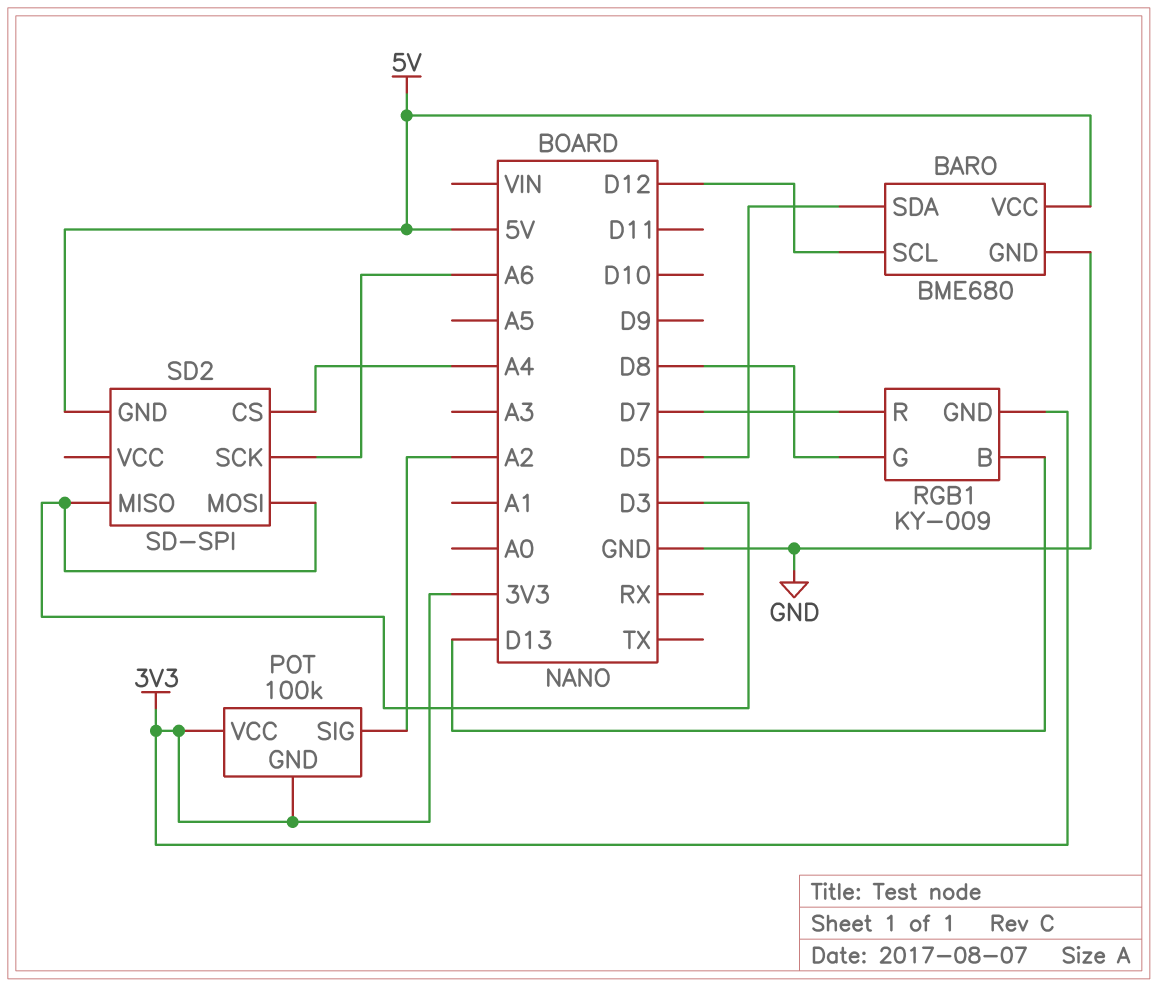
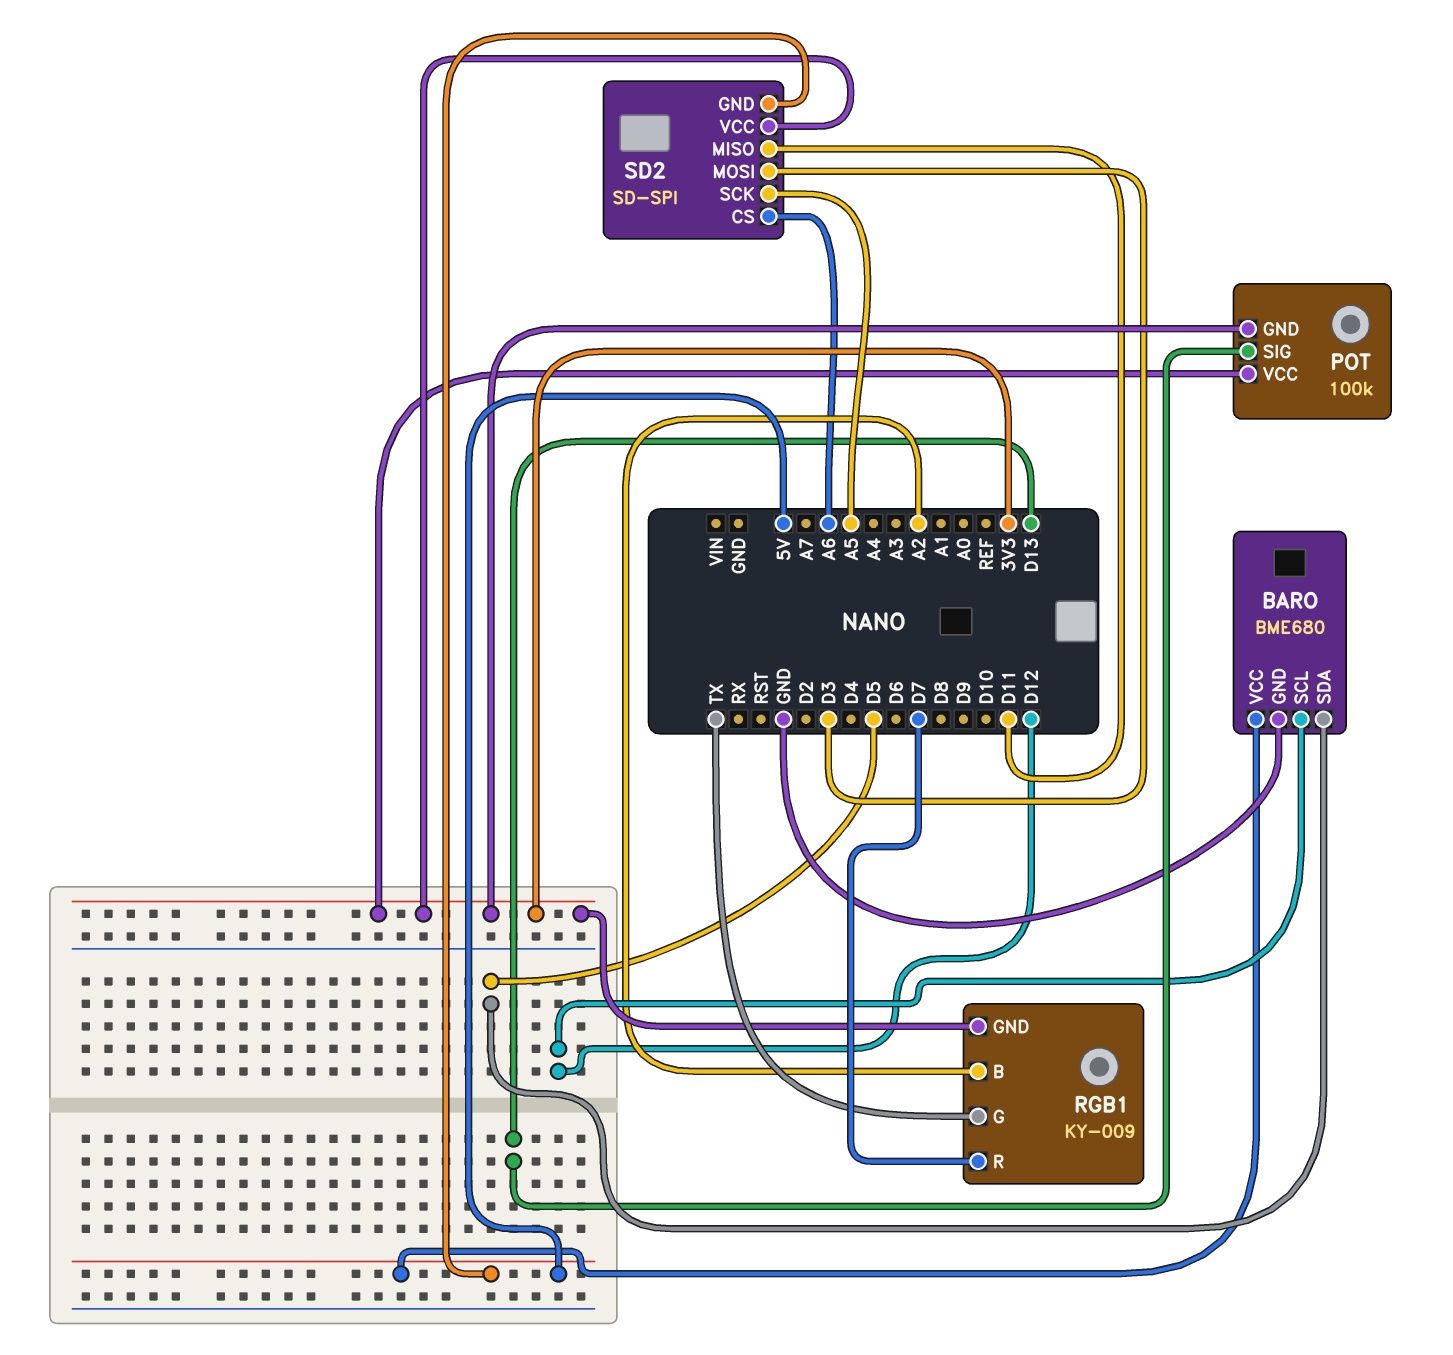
POT pin SIG: A2 -> D13
RGB1 pin B: D13 -> A2
RGB1 pin G: D8 -> TX
SD2 pin CS: A4 -> A6
SD2 pin MISO: D3 -> D11
SD2 pin SCK: A6 -> A5
SD2 pin VCC: none -> 3V3

